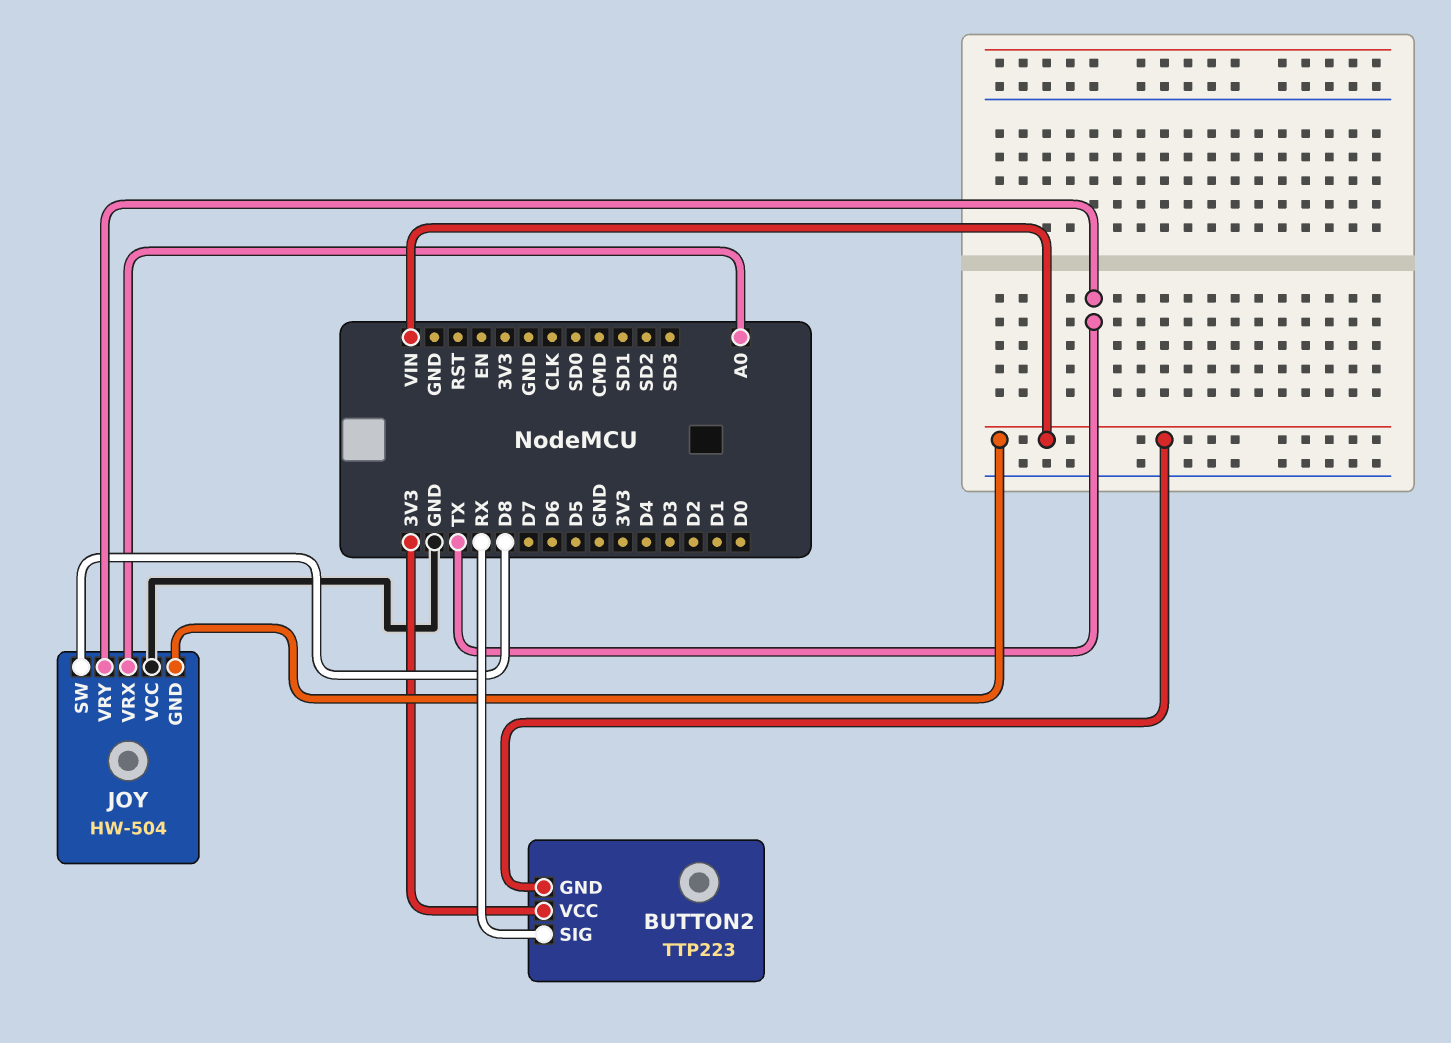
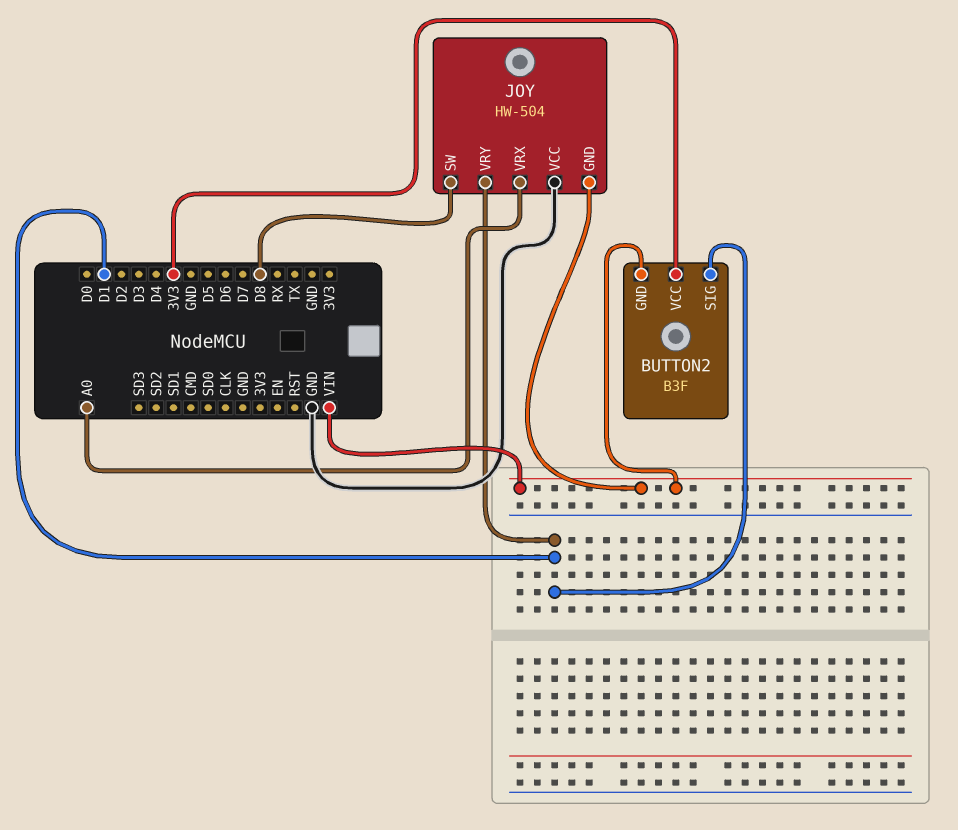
BUTTON2: TTP223 -> B3F
BUTTON2 pin SIG: RX -> D1
JOY pin VRY: TX -> D1

